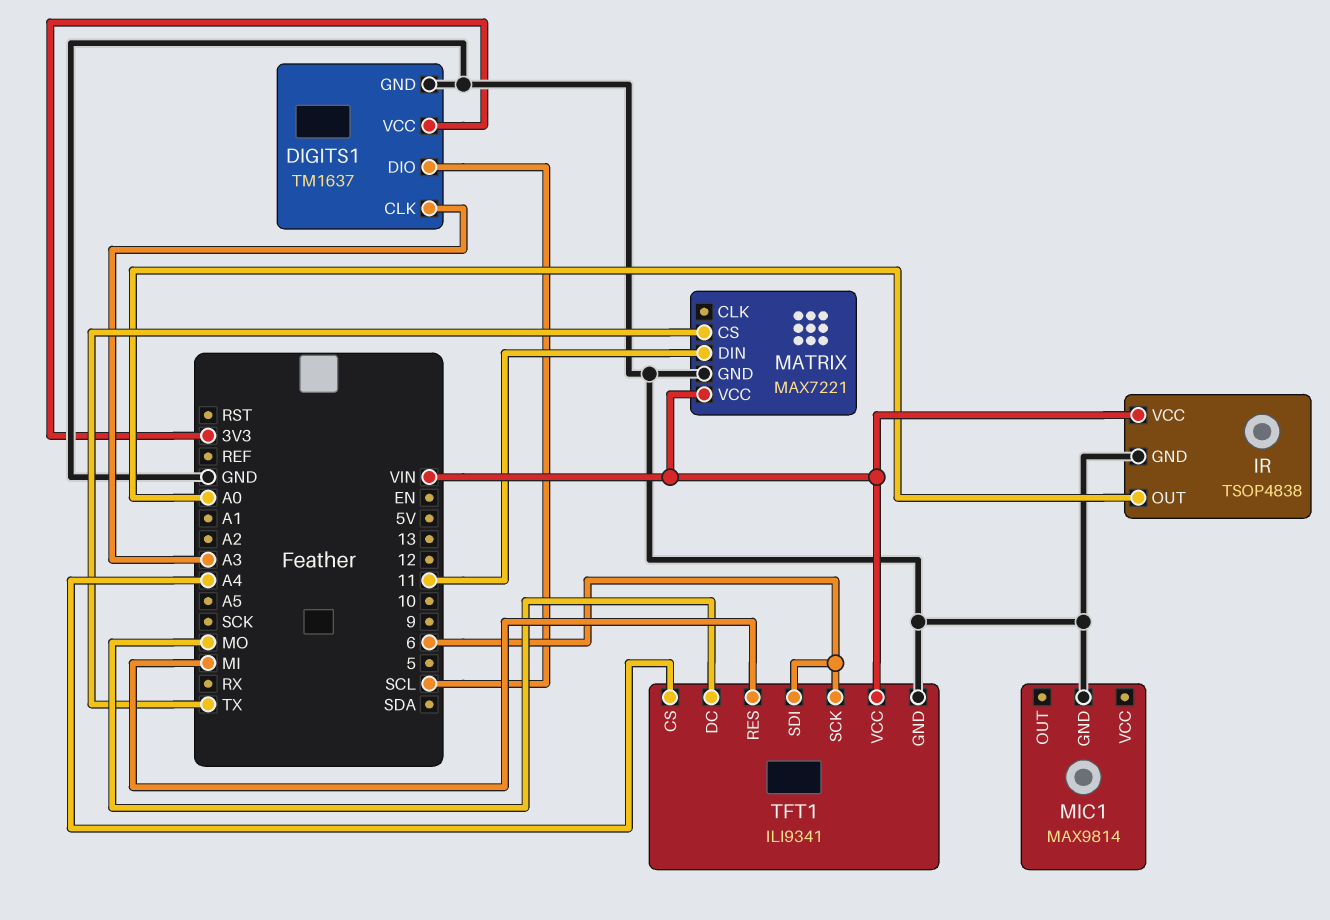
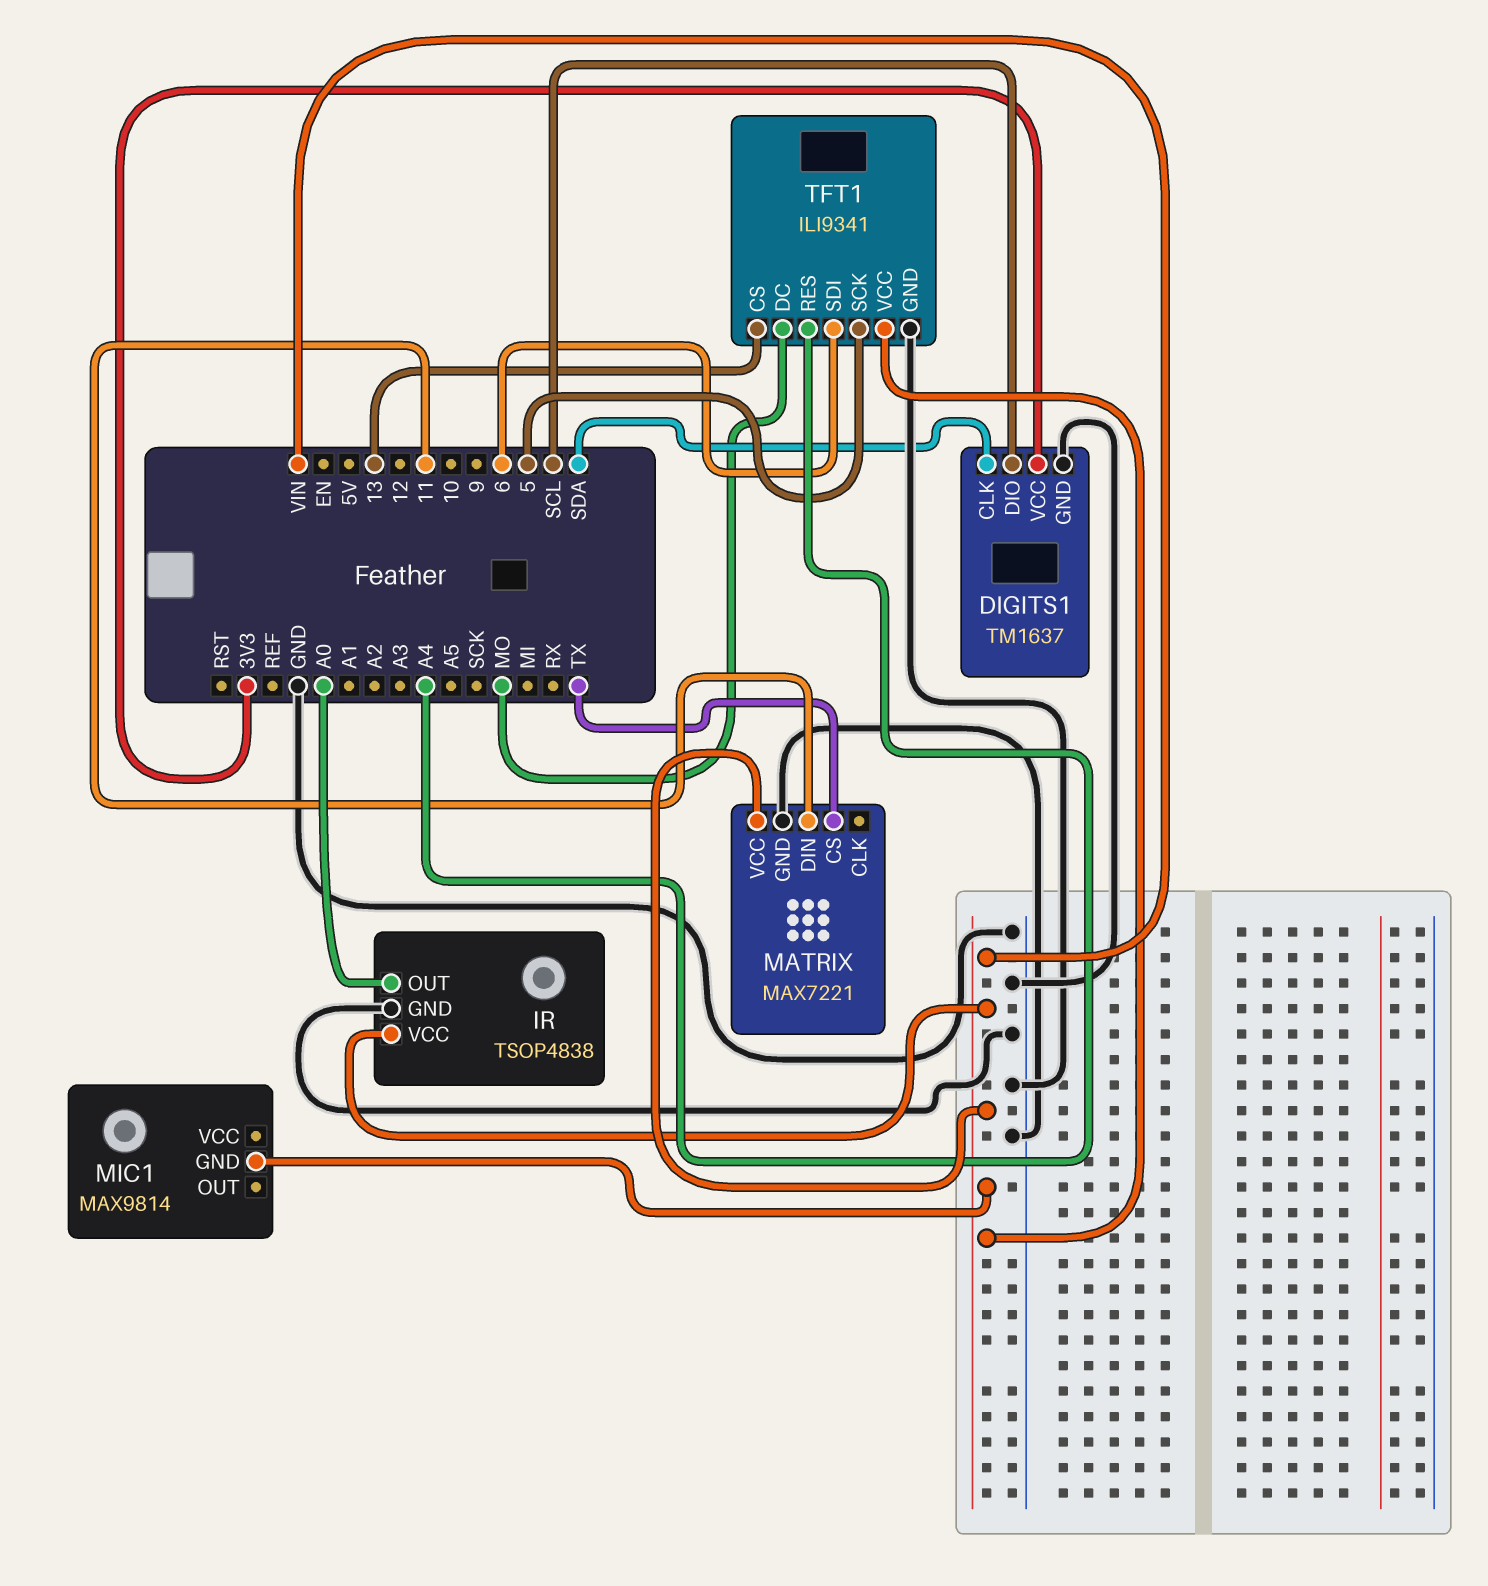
DIGITS1 pin CLK: A3 -> SDA
MIC1 pin GND: GND -> VIN
TFT1 pin CS: A4 -> 13
TFT1 pin RES: MI -> A4
TFT1 pin SCK: 6 -> 5

